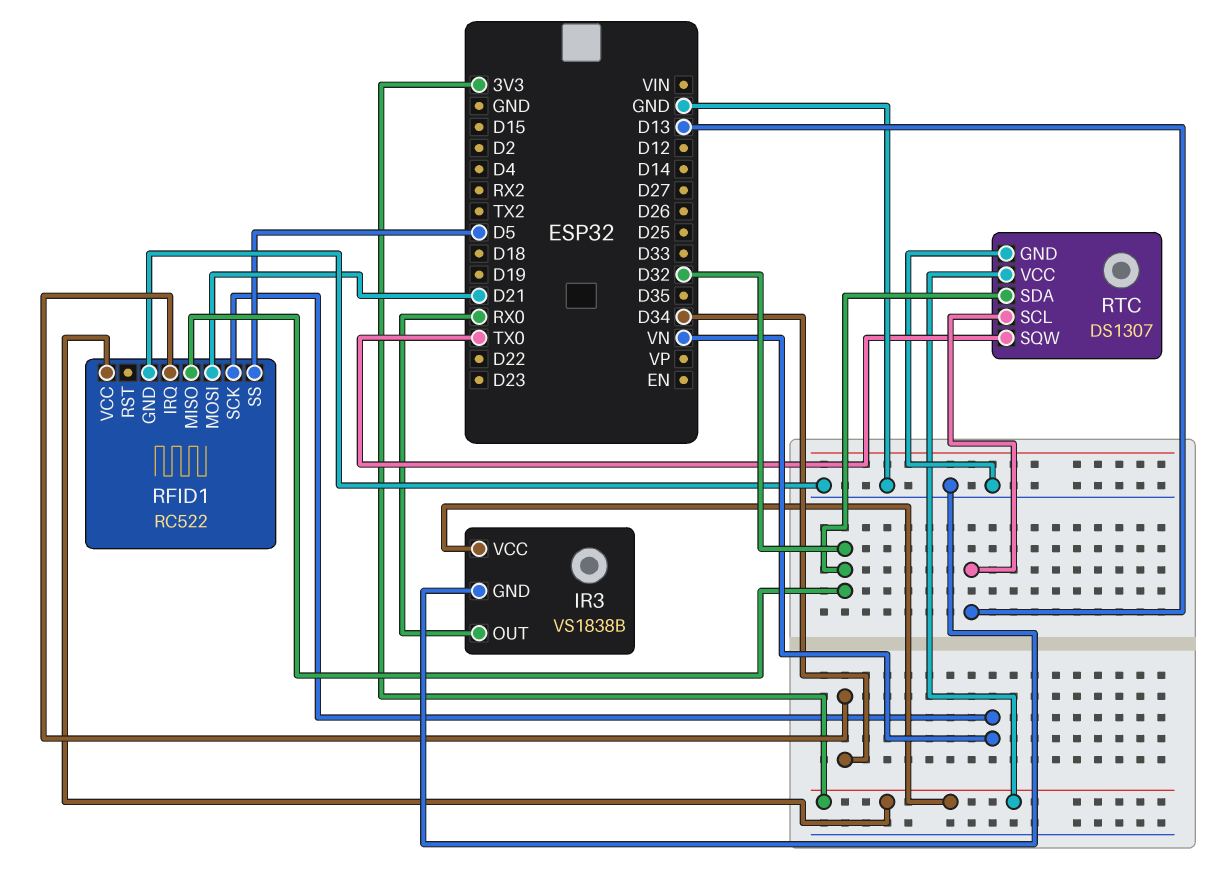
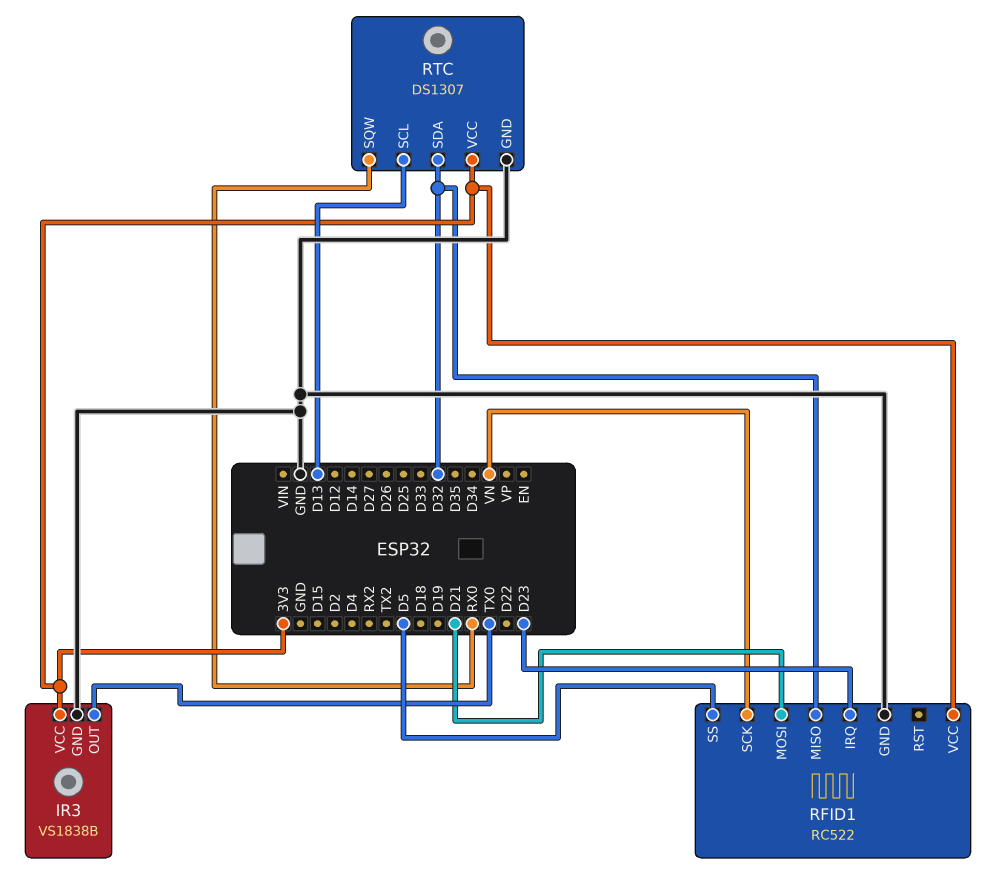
IR3 pin OUT: RX0 -> TX0
RFID1 pin IRQ: D34 -> D23
RTC pin SQW: TX0 -> RX0

